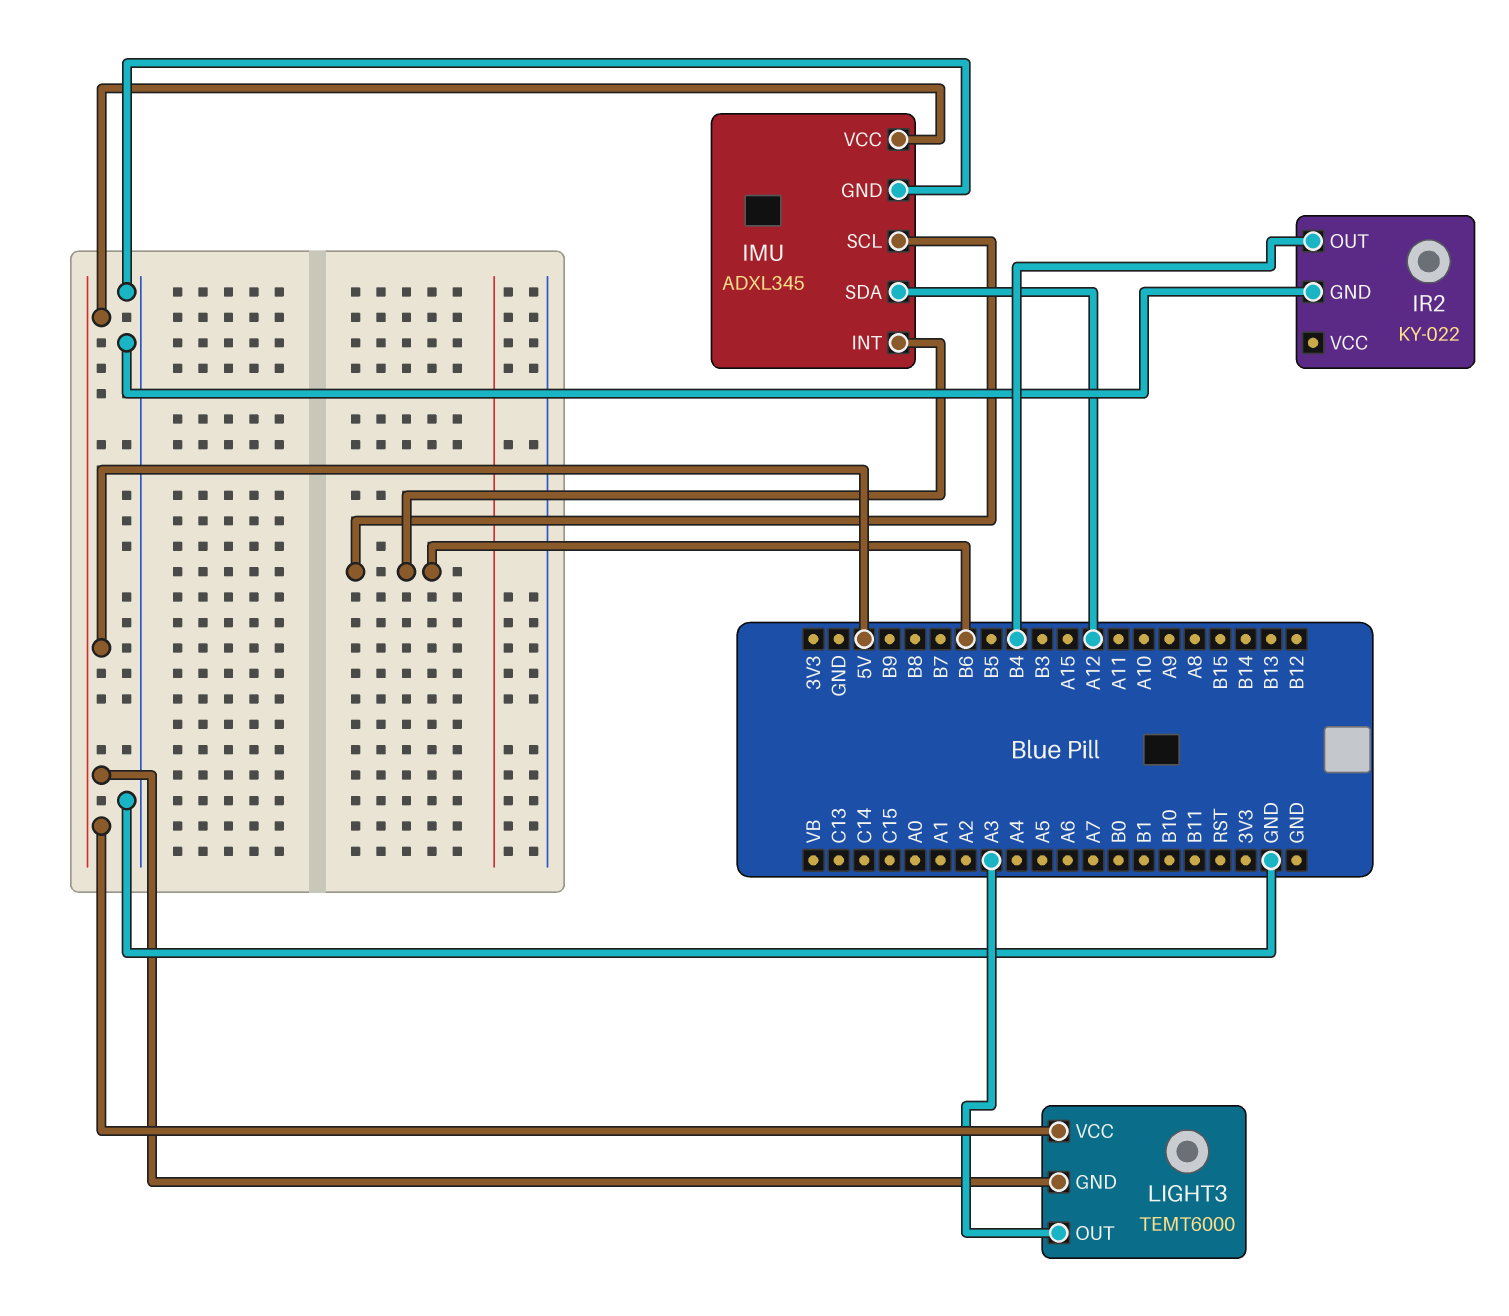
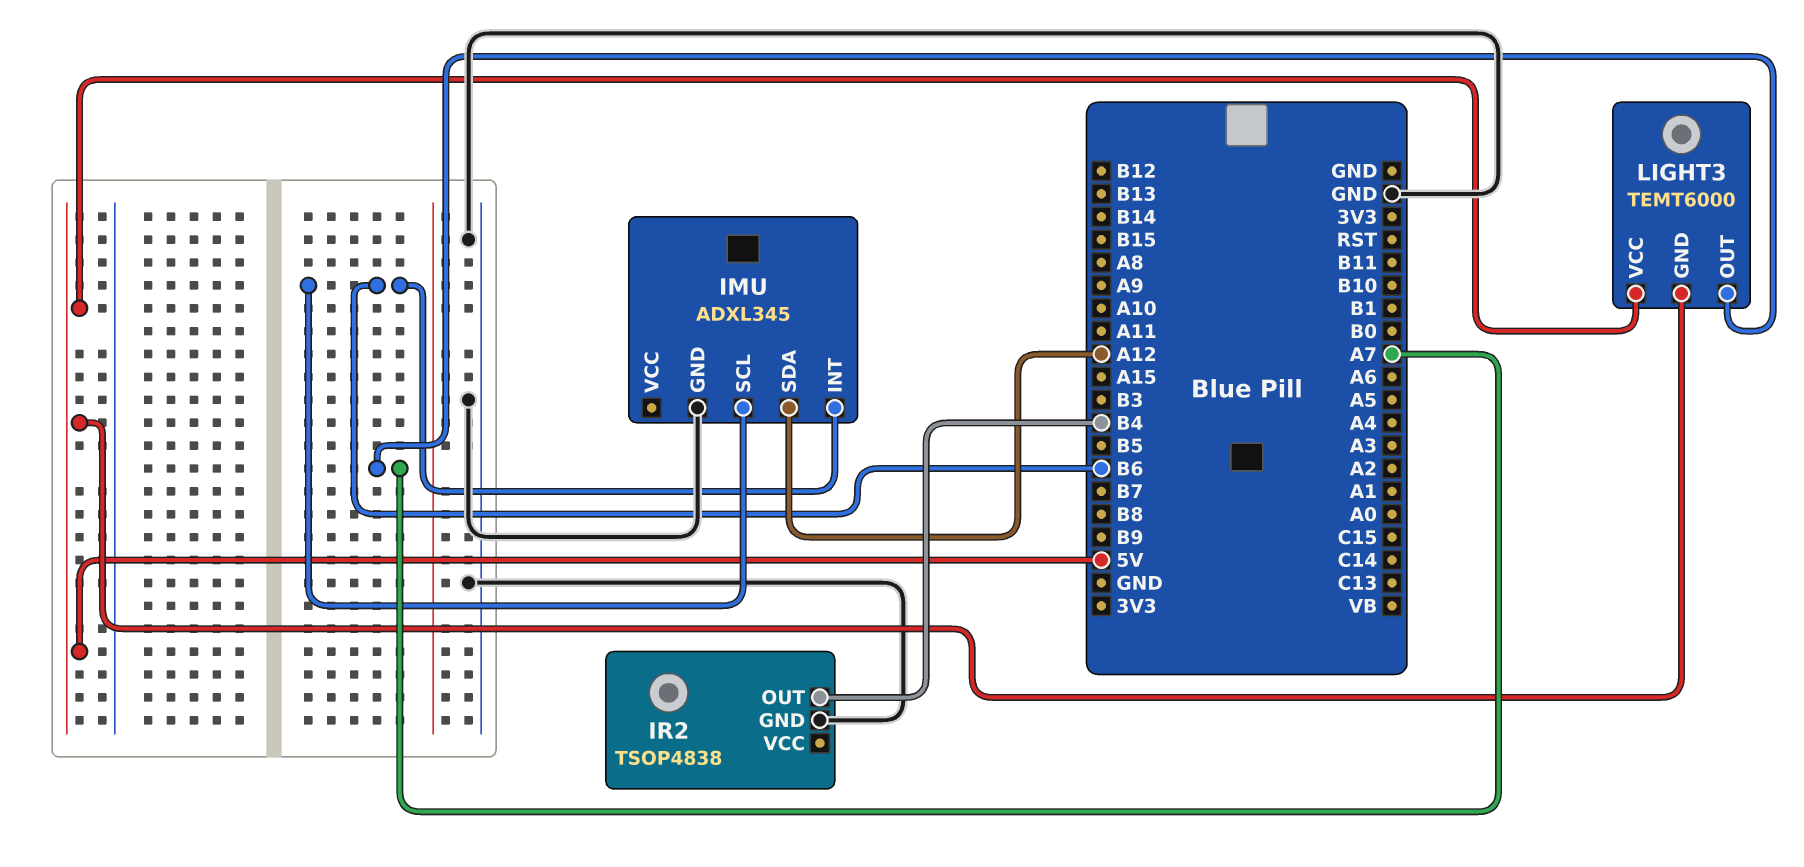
IMU pin VCC: 5V -> none
IR2: KY-022 -> TSOP4838
LIGHT3 pin OUT: A3 -> A7

